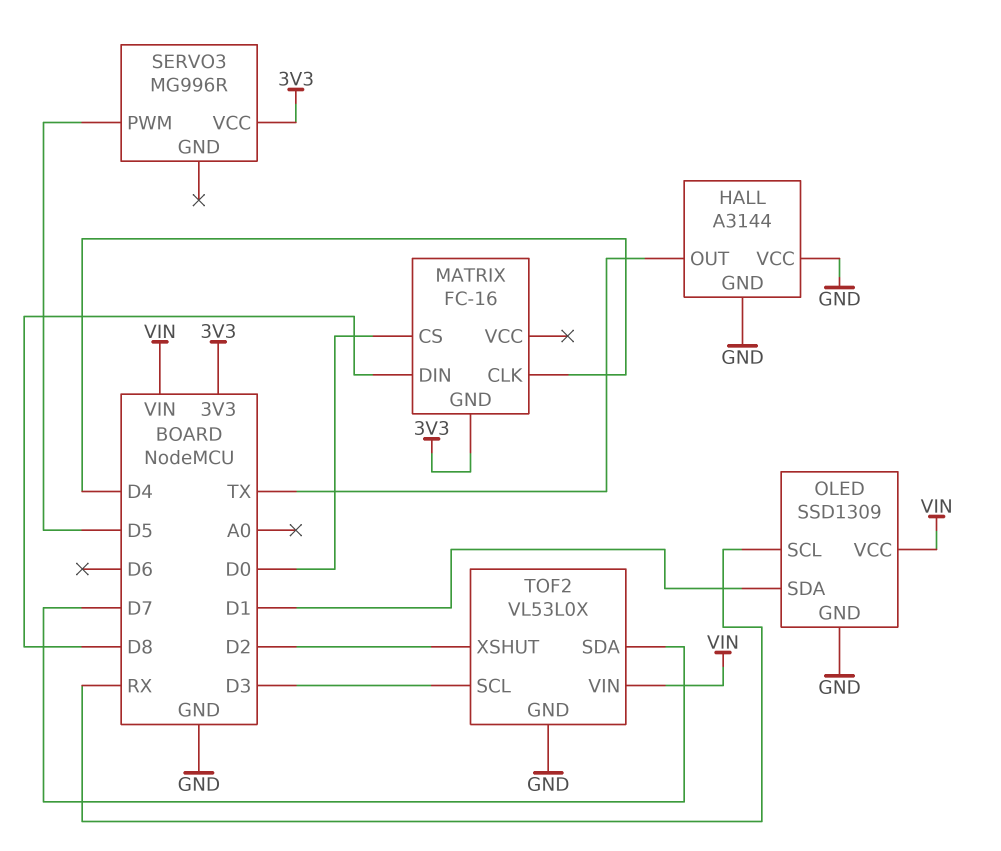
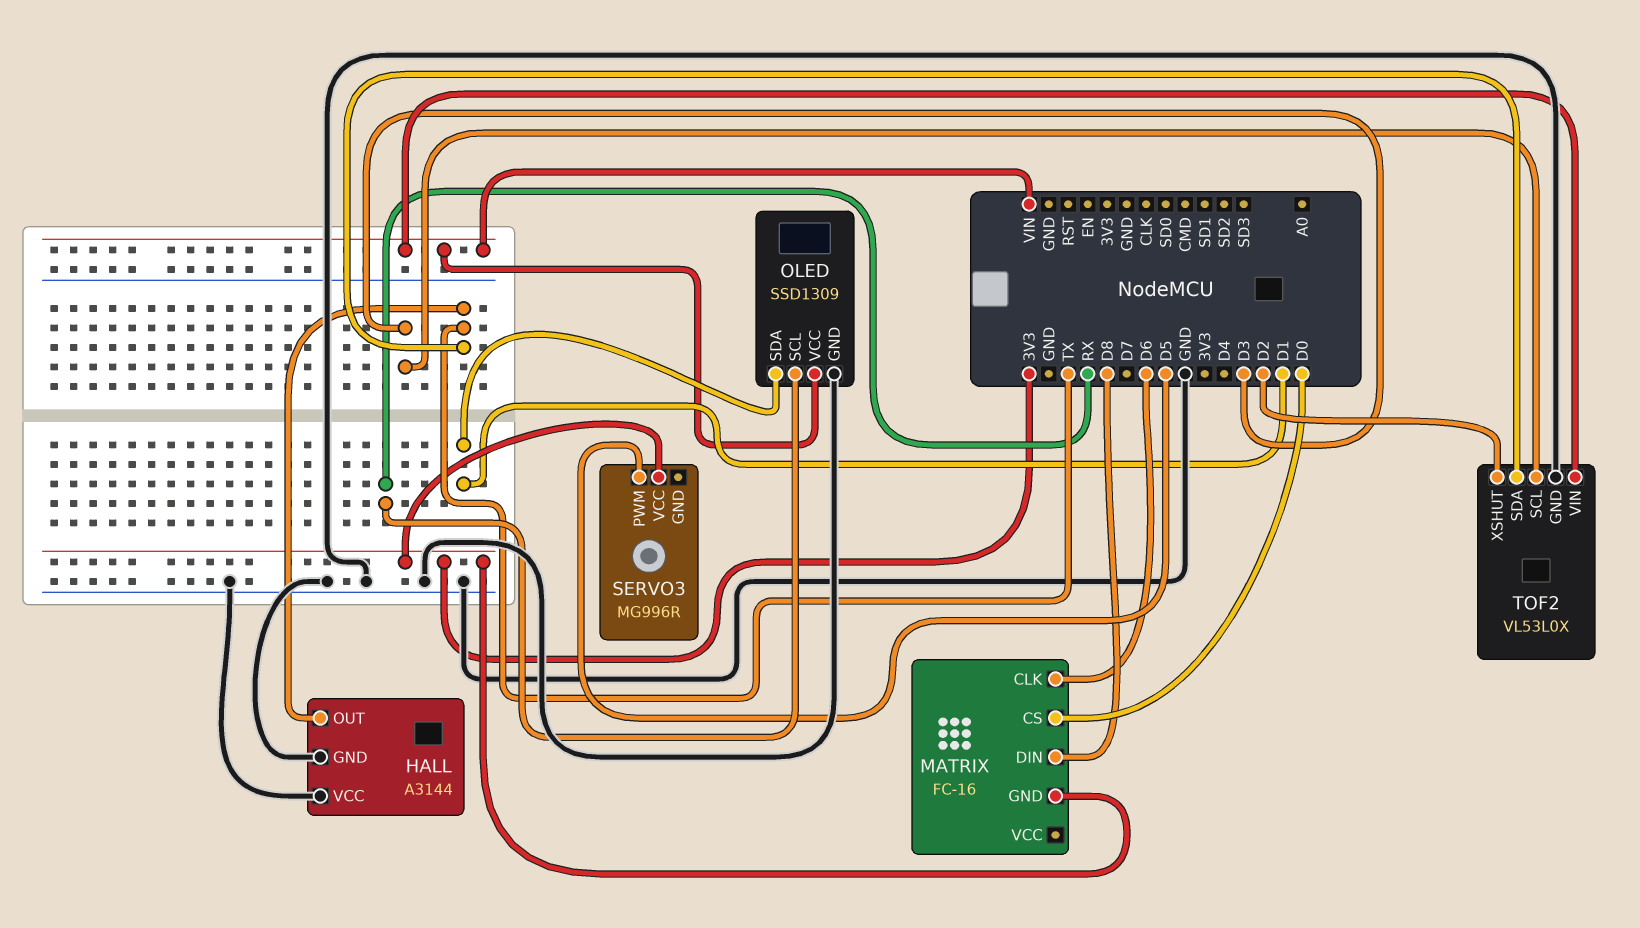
MATRIX pin CLK: D4 -> D6
TOF2 pin SDA: D7 -> TX

